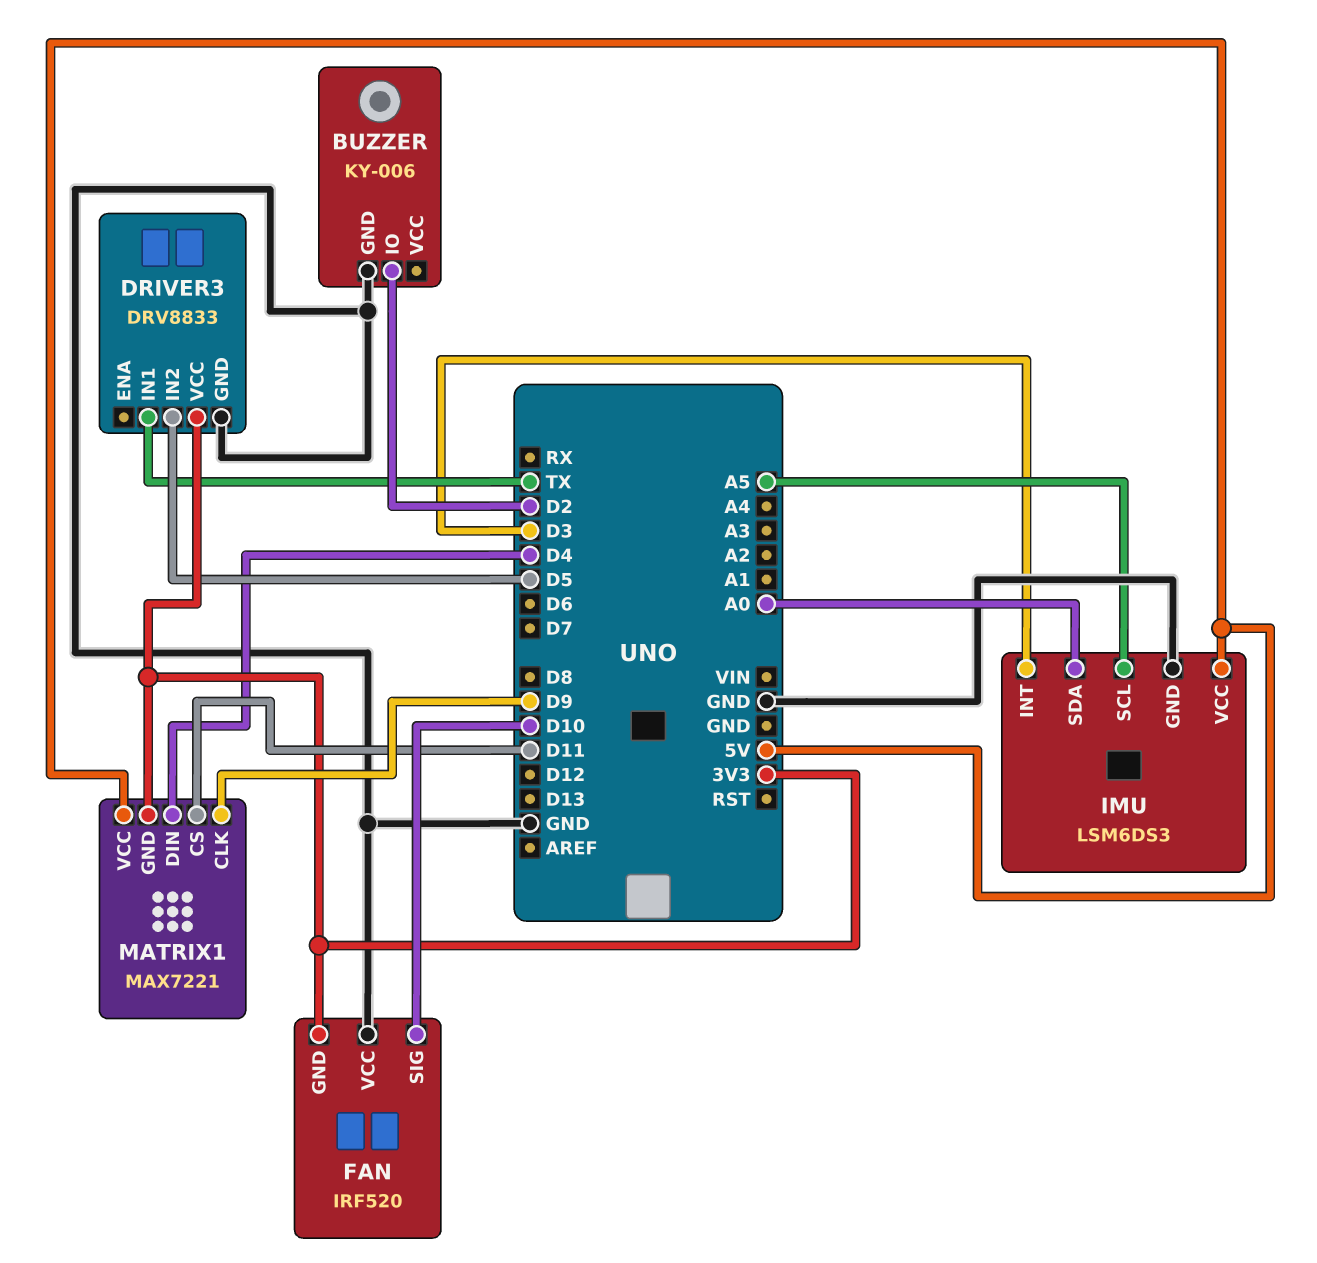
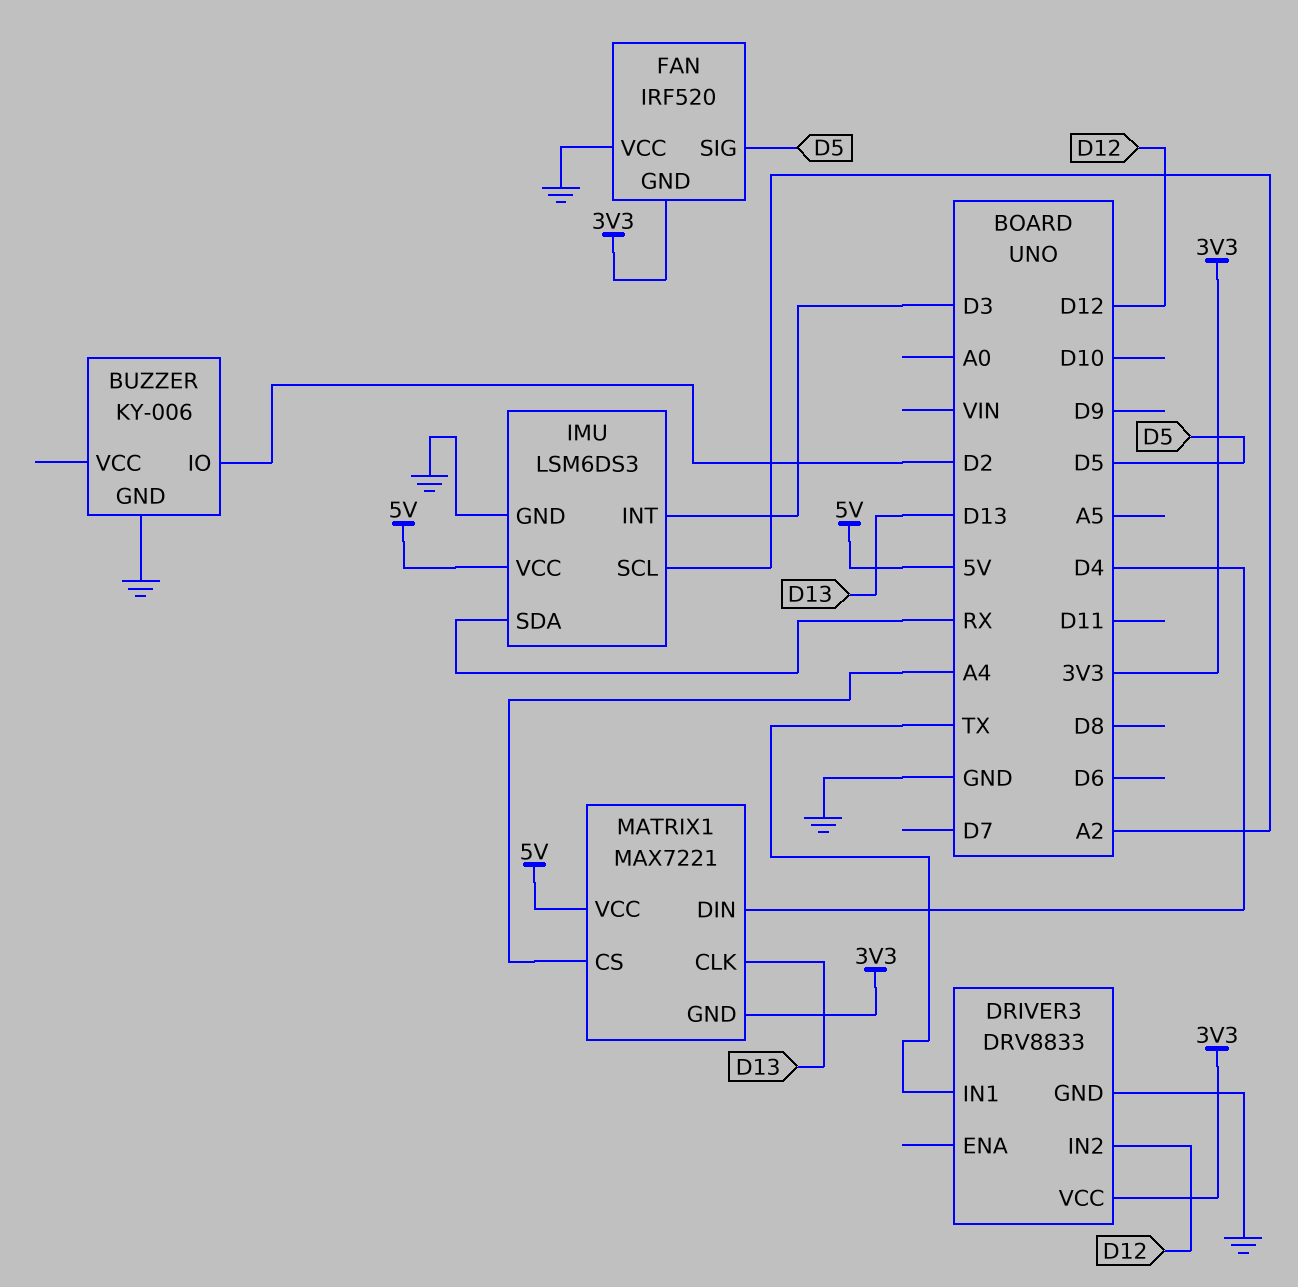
DRIVER3 pin IN2: D5 -> D12
FAN pin SIG: D10 -> D5
IMU pin SCL: A5 -> A2
IMU pin SDA: A0 -> RX
MATRIX1 pin CLK: D9 -> D13
MATRIX1 pin CS: D11 -> A4

